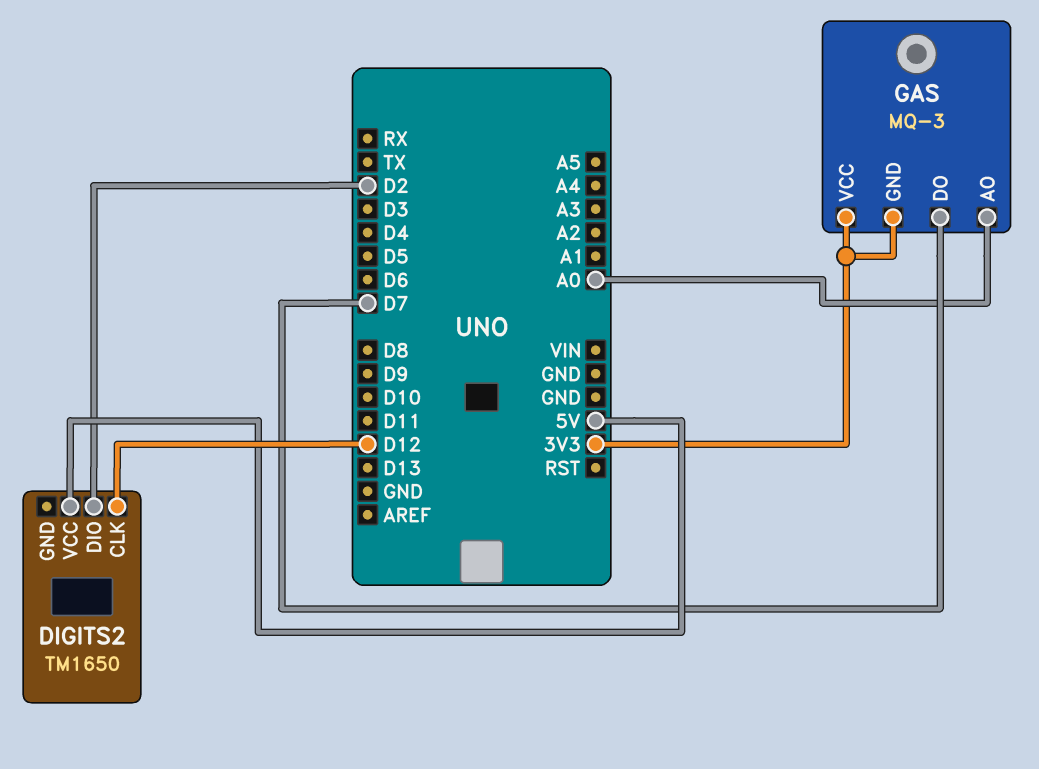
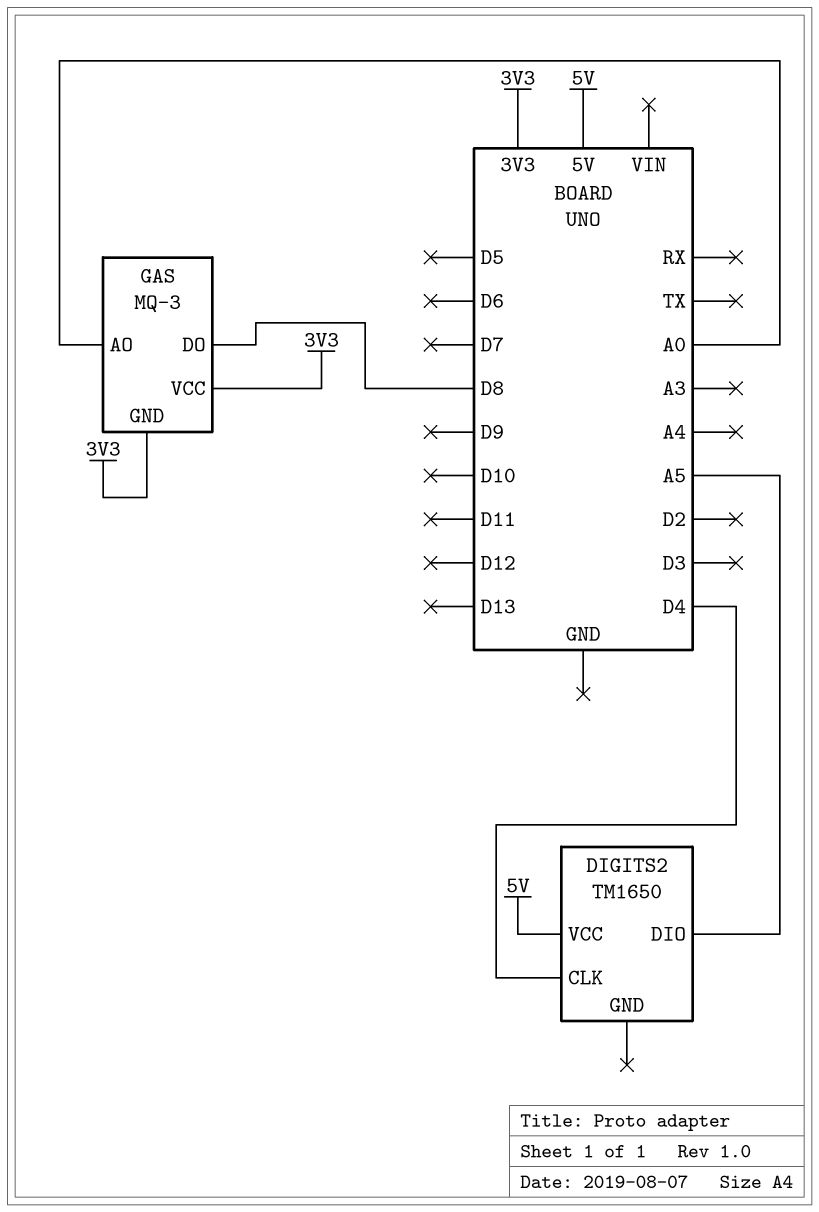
DIGITS2 pin CLK: D12 -> D4
DIGITS2 pin DIO: D2 -> A5
GAS pin DO: D7 -> D8

